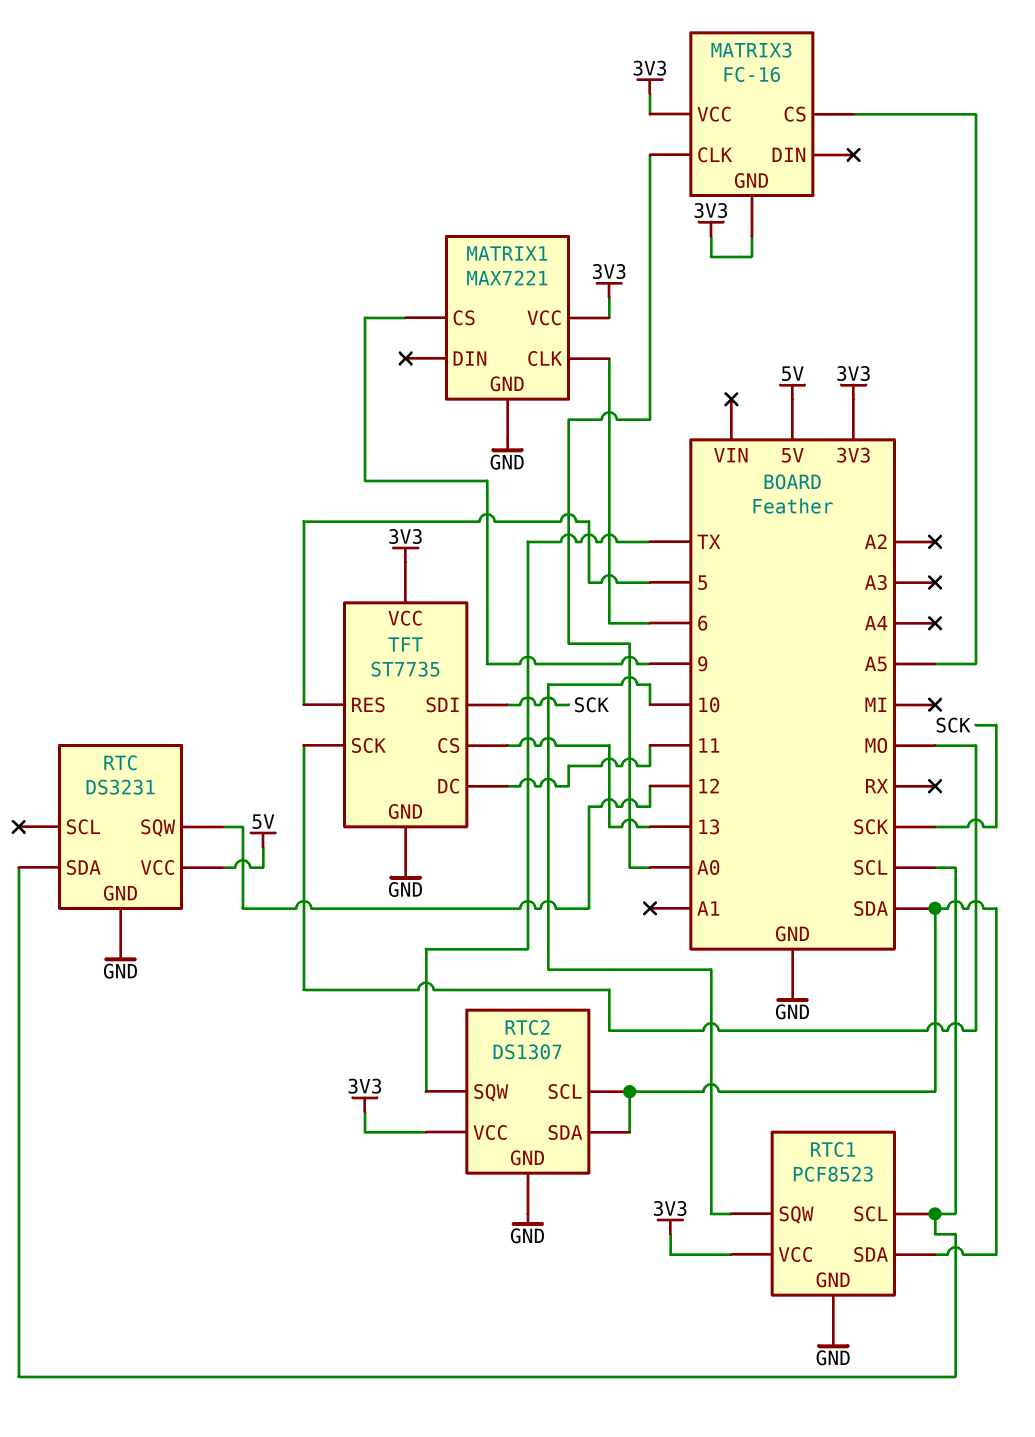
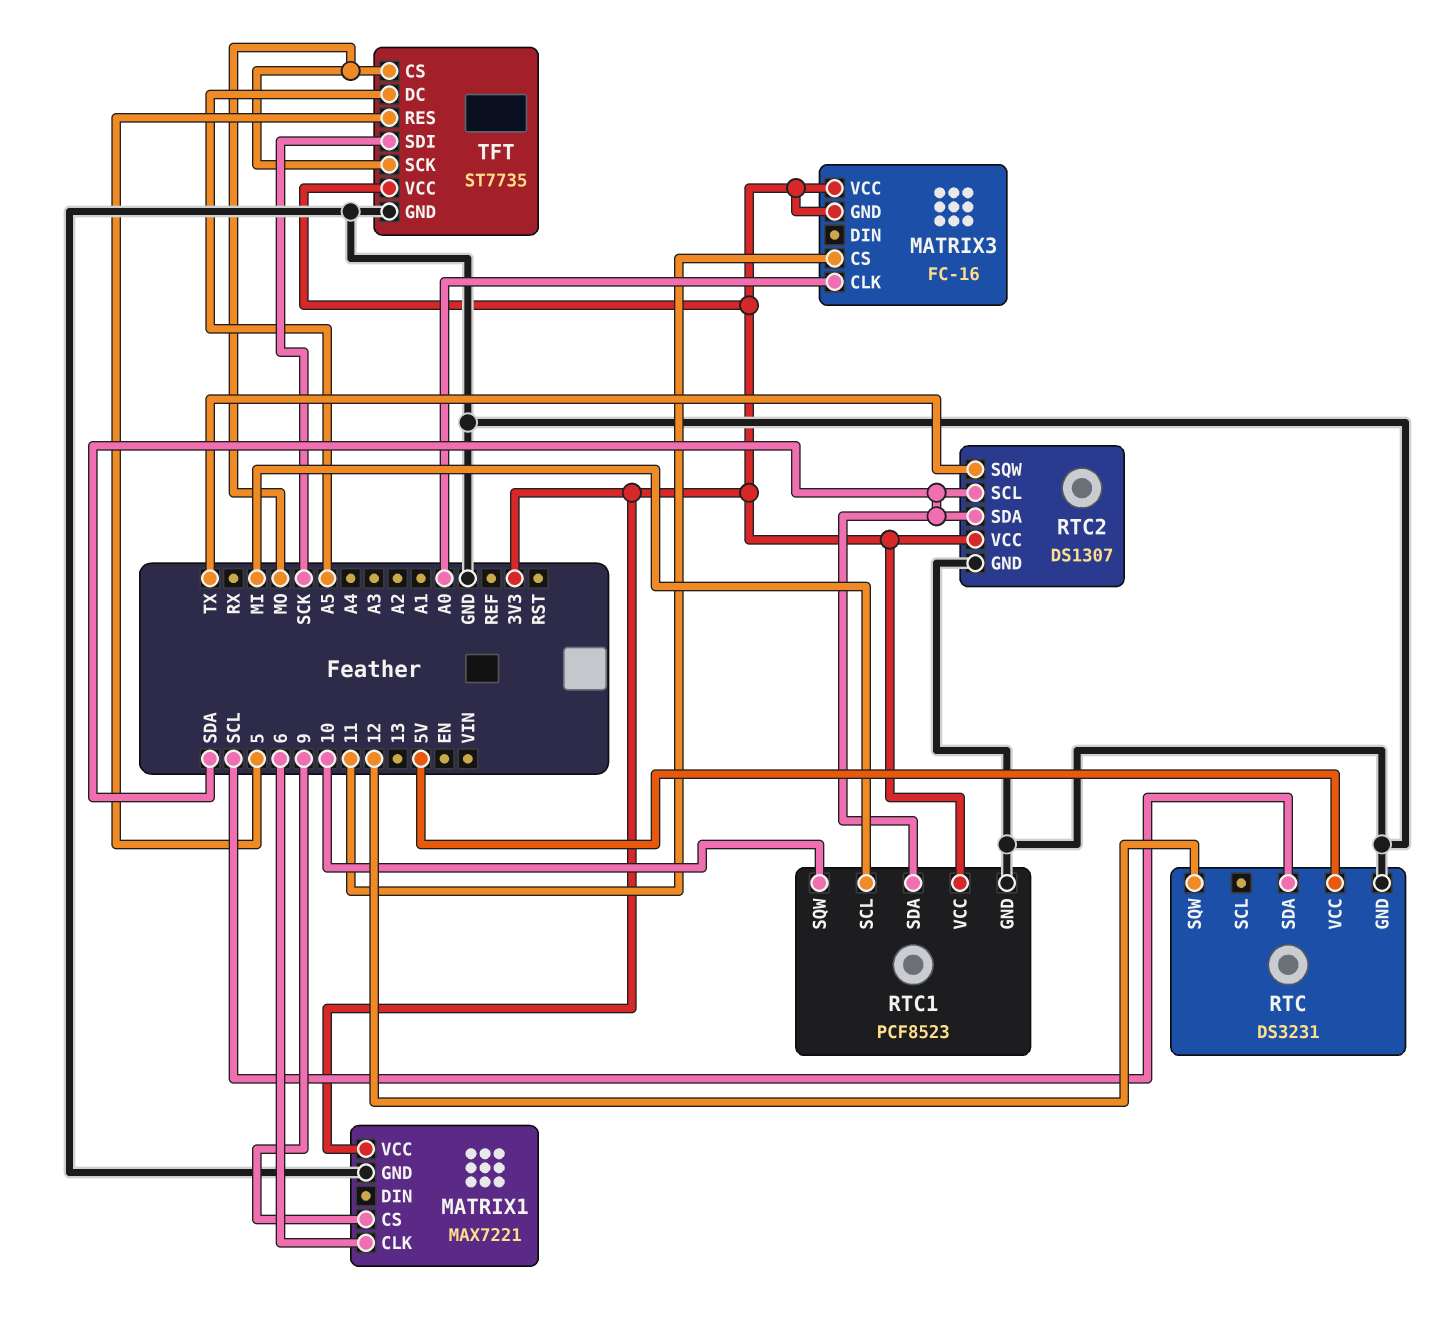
MATRIX3 pin CS: A5 -> 11
RTC1 pin SCL: SCL -> MI
TFT pin CS: 13 -> MO
TFT pin DC: 11 -> A5

